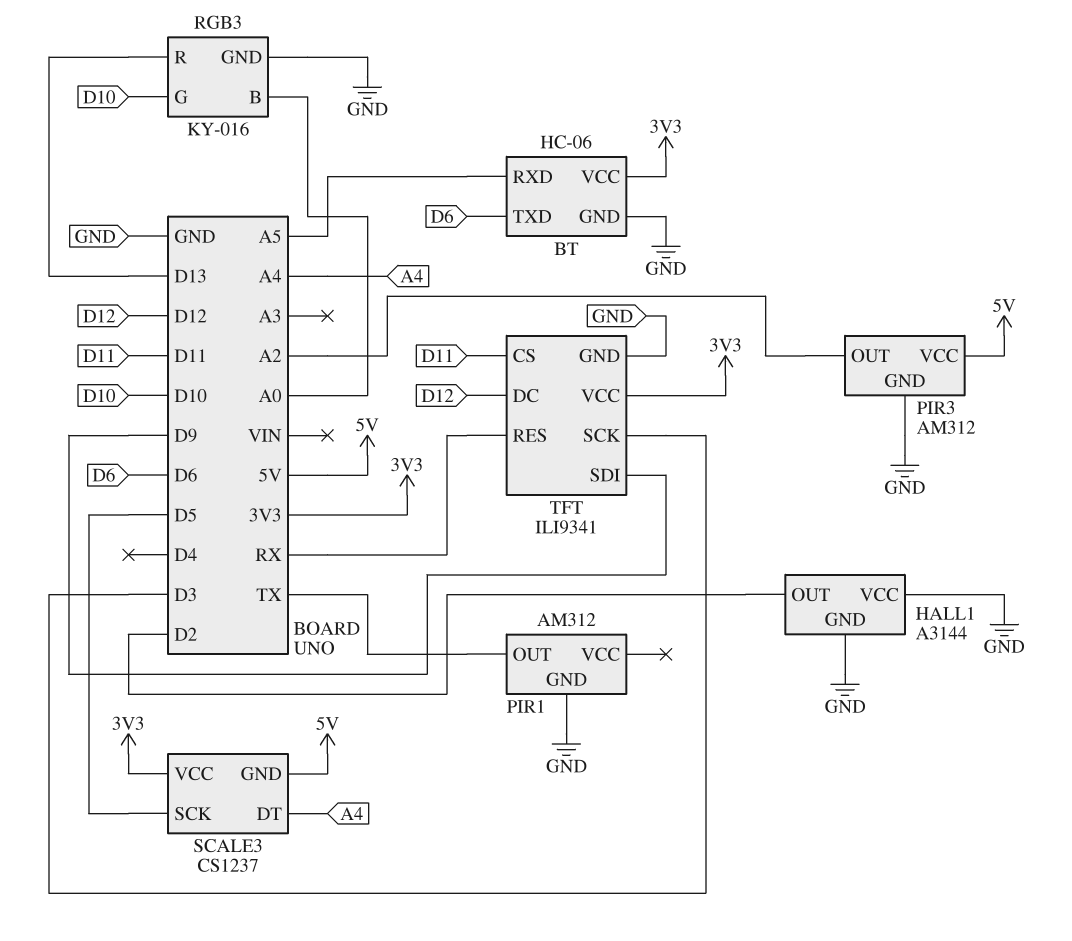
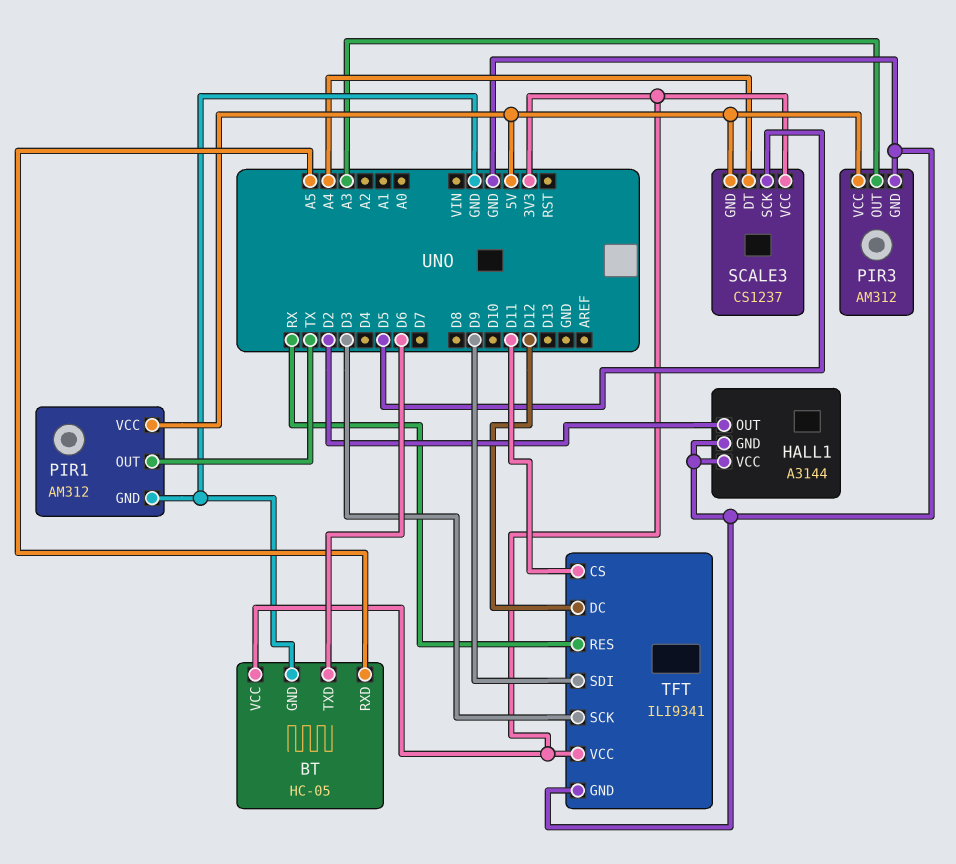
BT: HC-06 -> HC-05
PIR1 pin VCC: none -> 5V
PIR3 pin OUT: A2 -> A3
RGB3: KY-016 -> none
RGB3 pin B: A0 -> none
RGB3 pin G: D10 -> none
RGB3 pin GND: GND -> none
RGB3 pin R: D13 -> none

